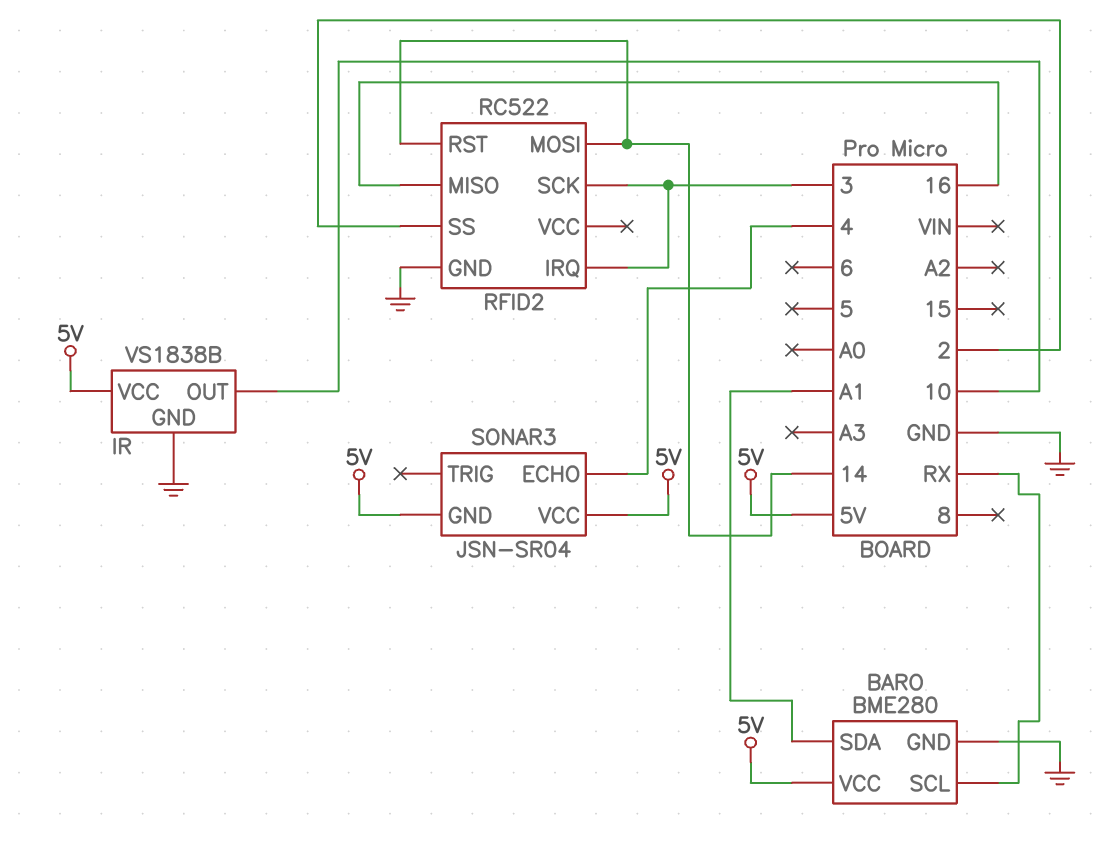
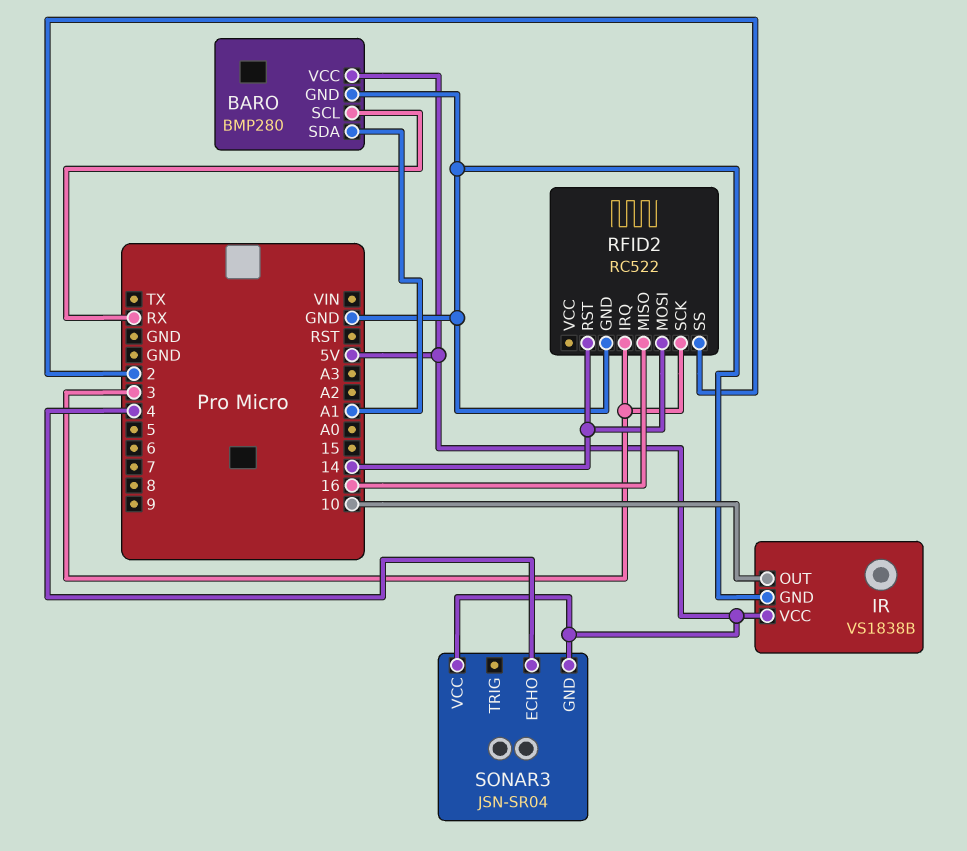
BARO: BME280 -> BMP280

